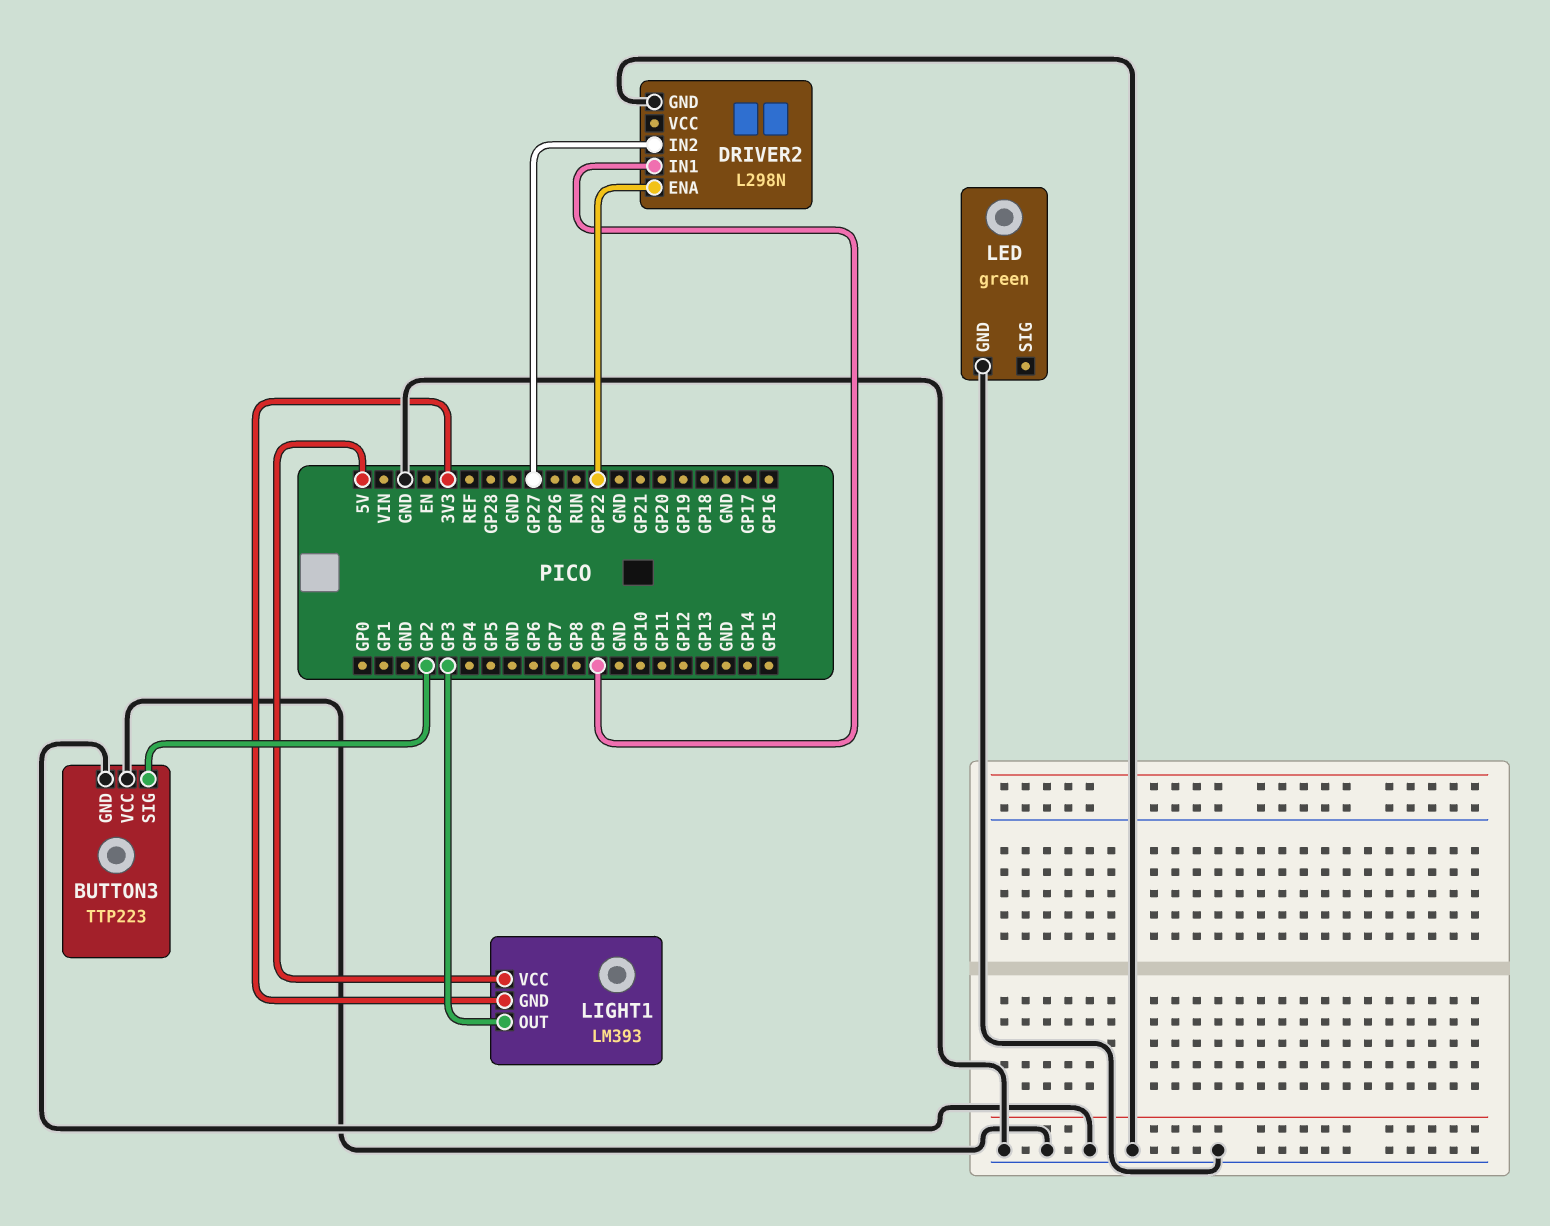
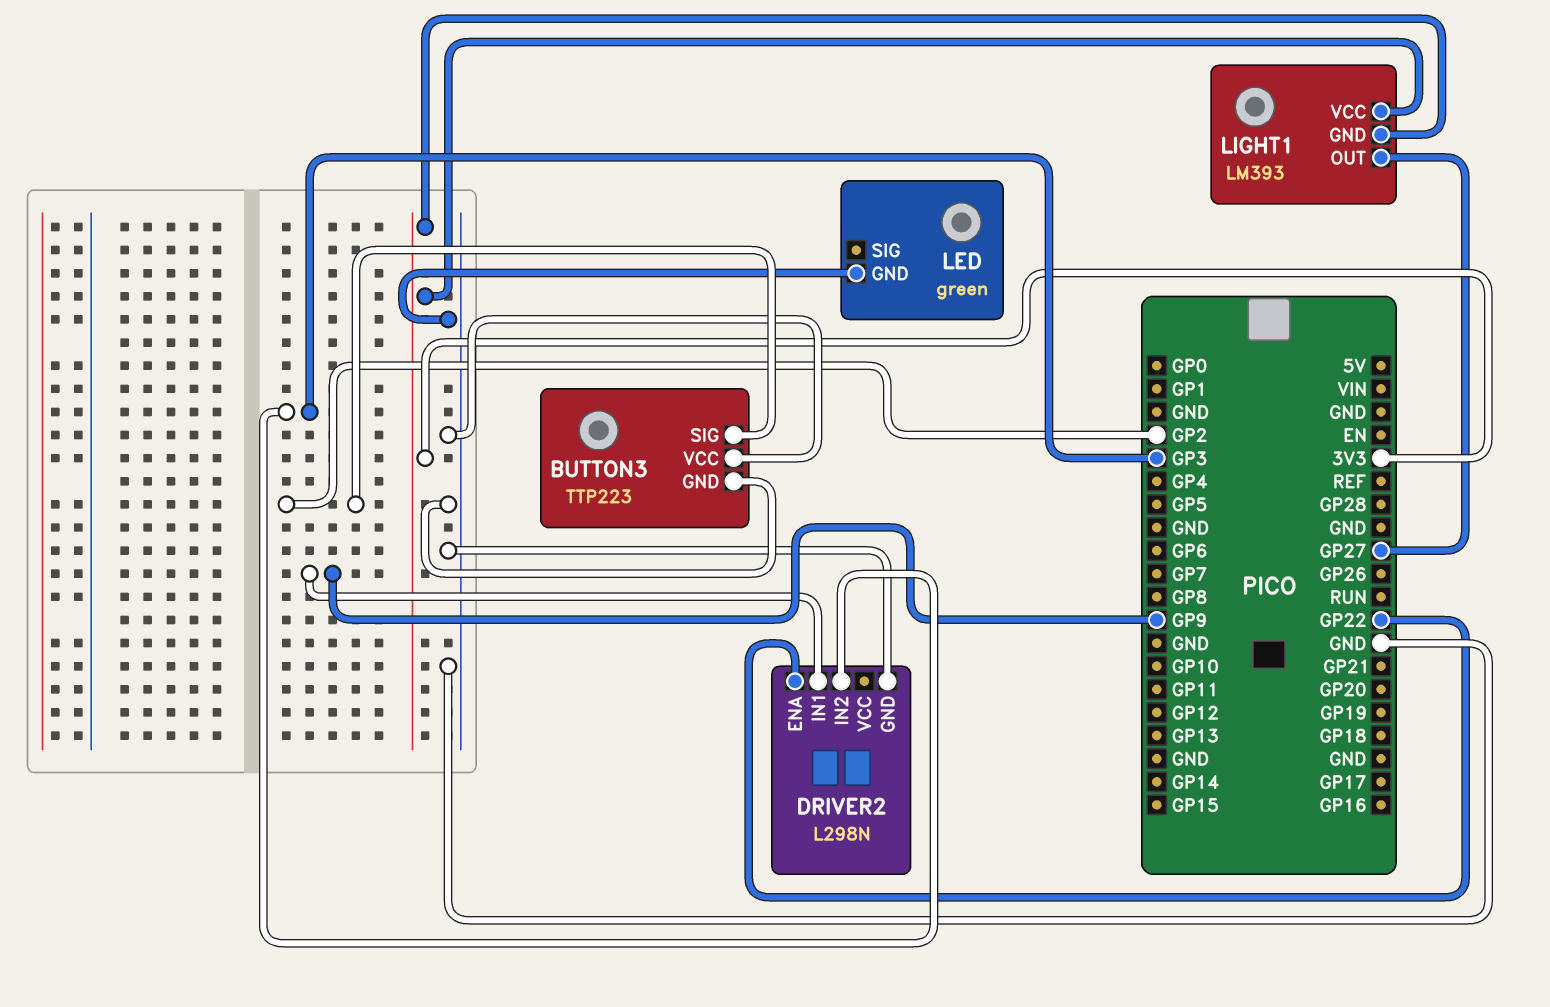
DRIVER2 pin IN2: GP27 -> GP3
LIGHT1 pin OUT: GP3 -> GP27
LIGHT1 pin VCC: 5V -> 3V3

